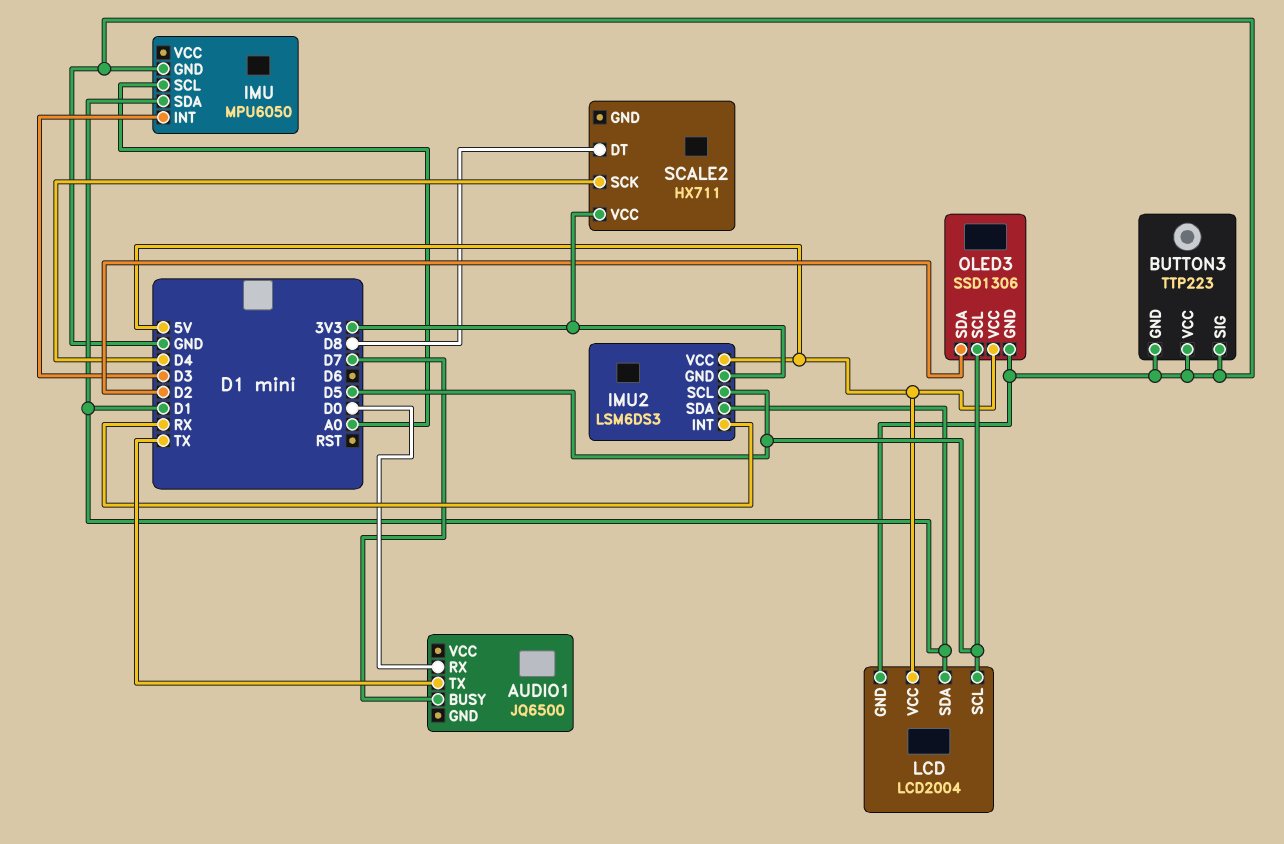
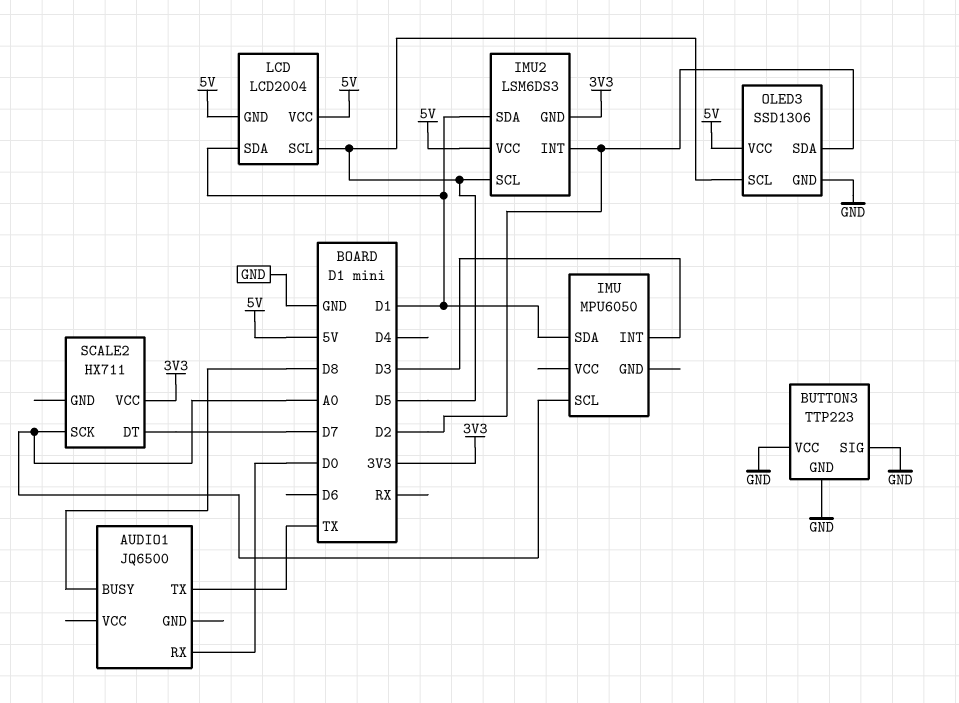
AUDIO1 pin BUSY: D7 -> D8
IMU pin GND: GND -> none
IMU2 pin INT: RX -> D2
LCD pin GND: GND -> 5V
SCALE2 pin DT: D8 -> D7
SCALE2 pin SCK: D4 -> A0

